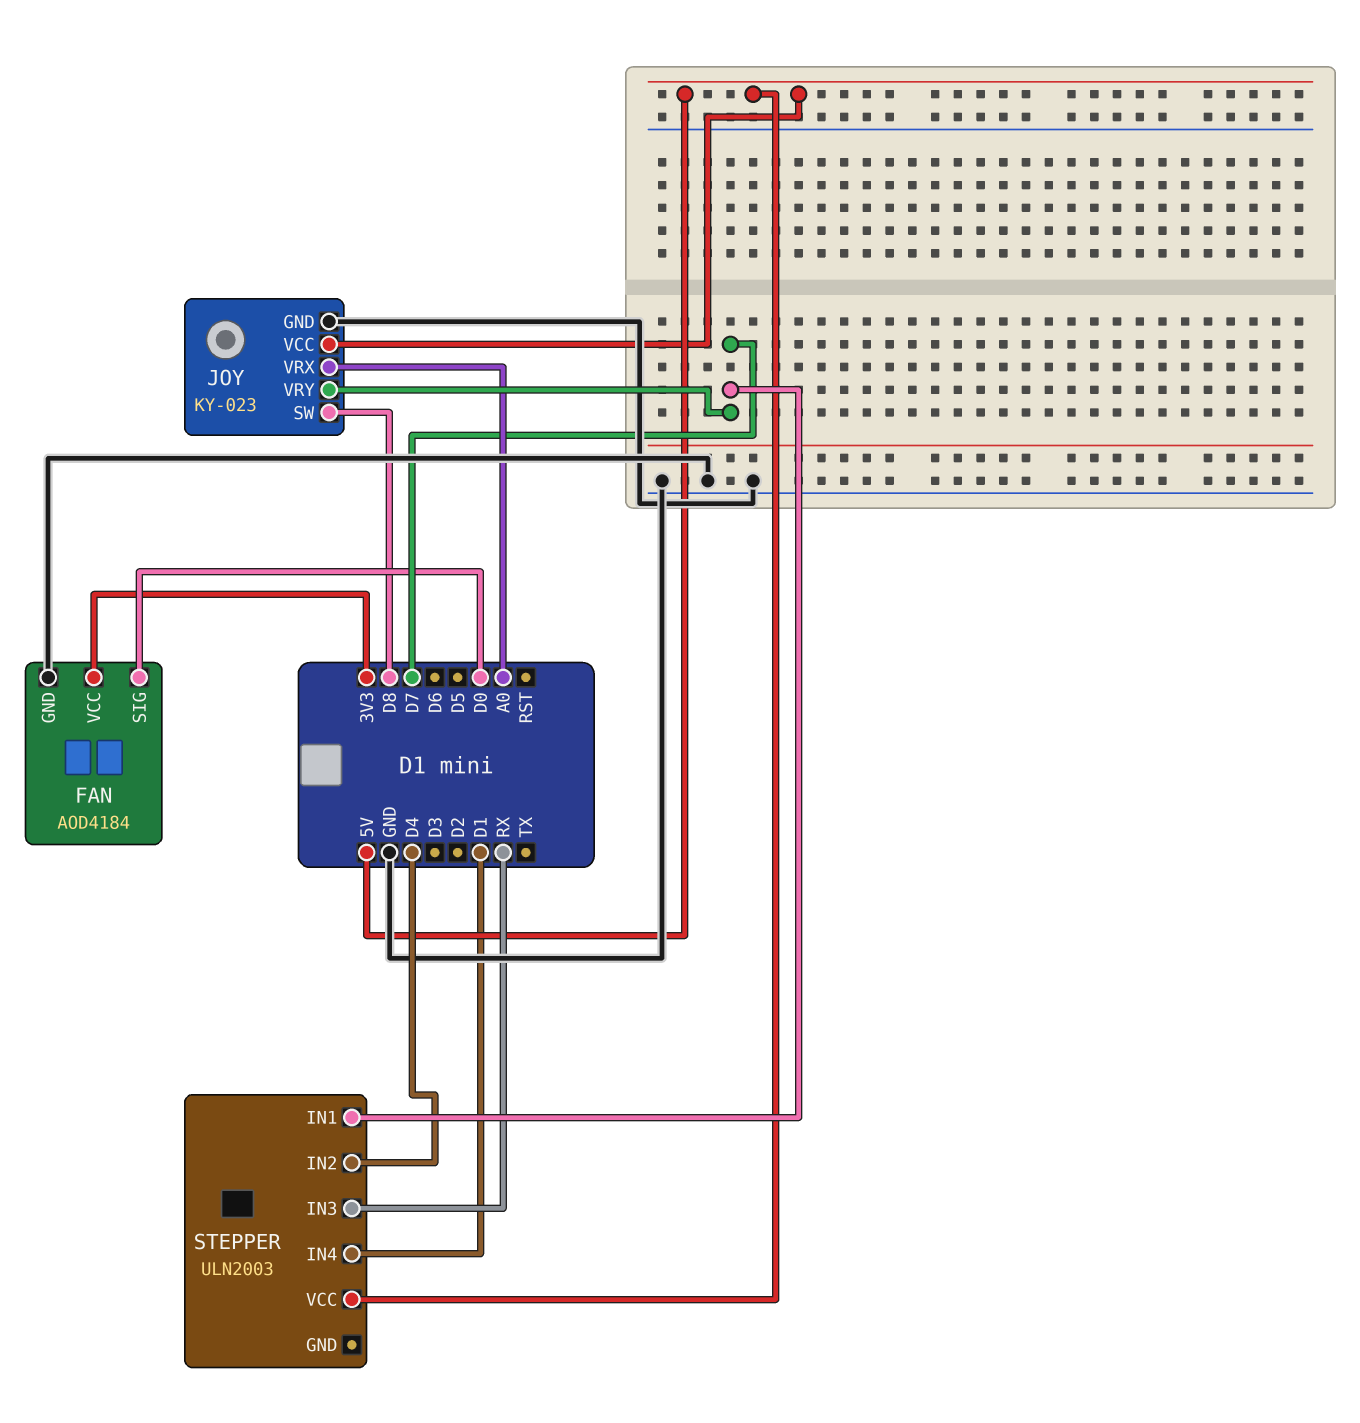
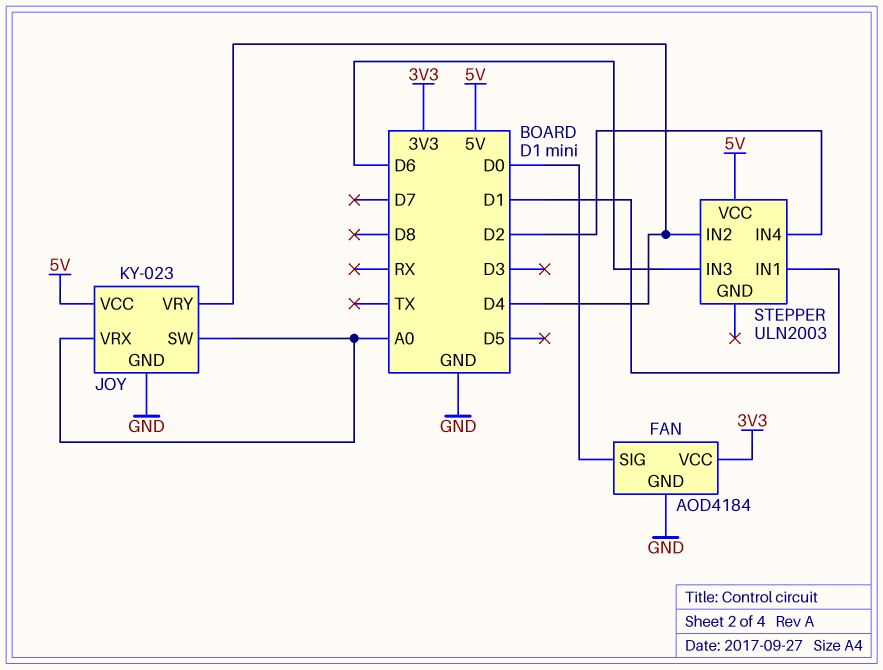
JOY pin SW: D8 -> A0
JOY pin VRY: D7 -> D4
STEPPER pin IN1: D7 -> D1
STEPPER pin IN3: RX -> D6
STEPPER pin IN4: D1 -> D2

